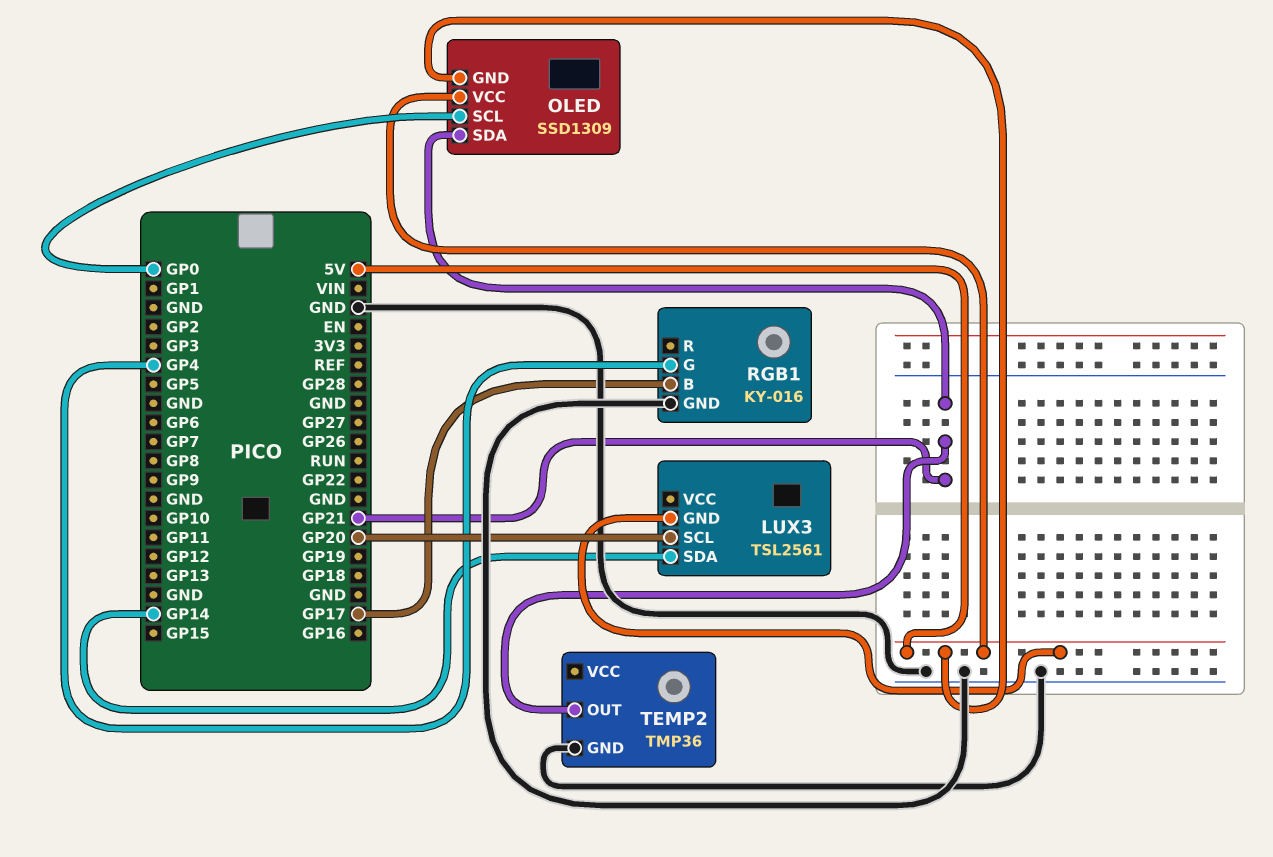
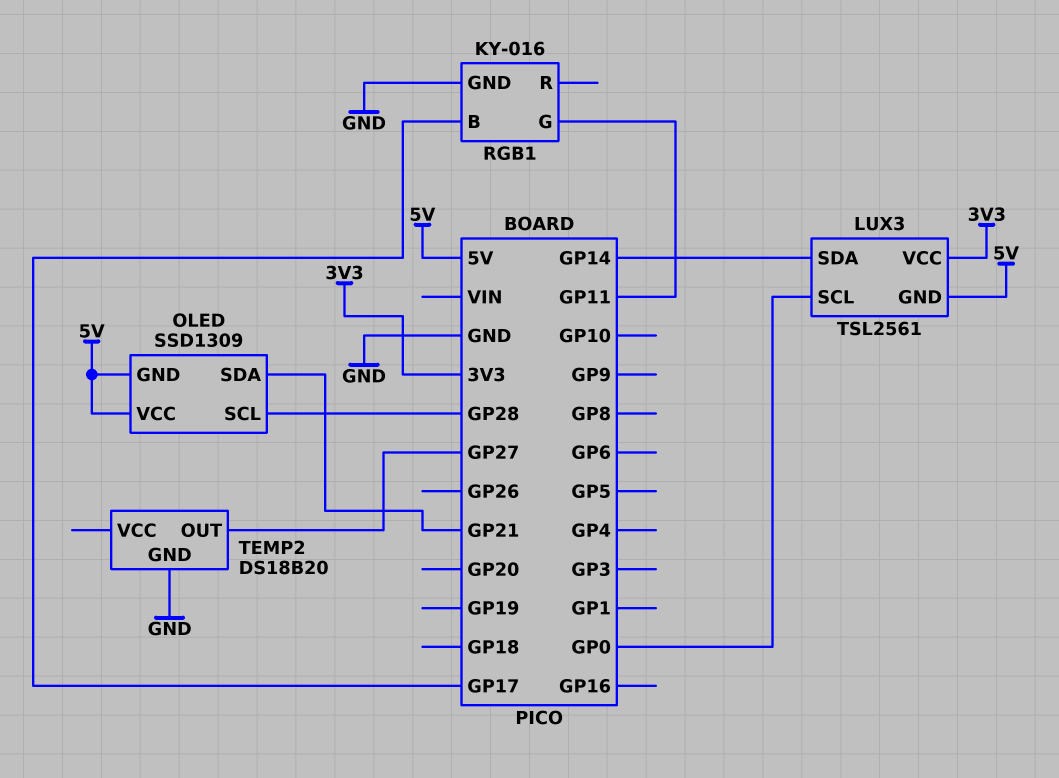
LUX3 pin SCL: GP20 -> GP0
LUX3 pin VCC: none -> 3V3
OLED pin SCL: GP0 -> GP28
RGB1 pin G: GP4 -> GP11
TEMP2: TMP36 -> DS18B20
TEMP2 pin OUT: GP21 -> GP27

